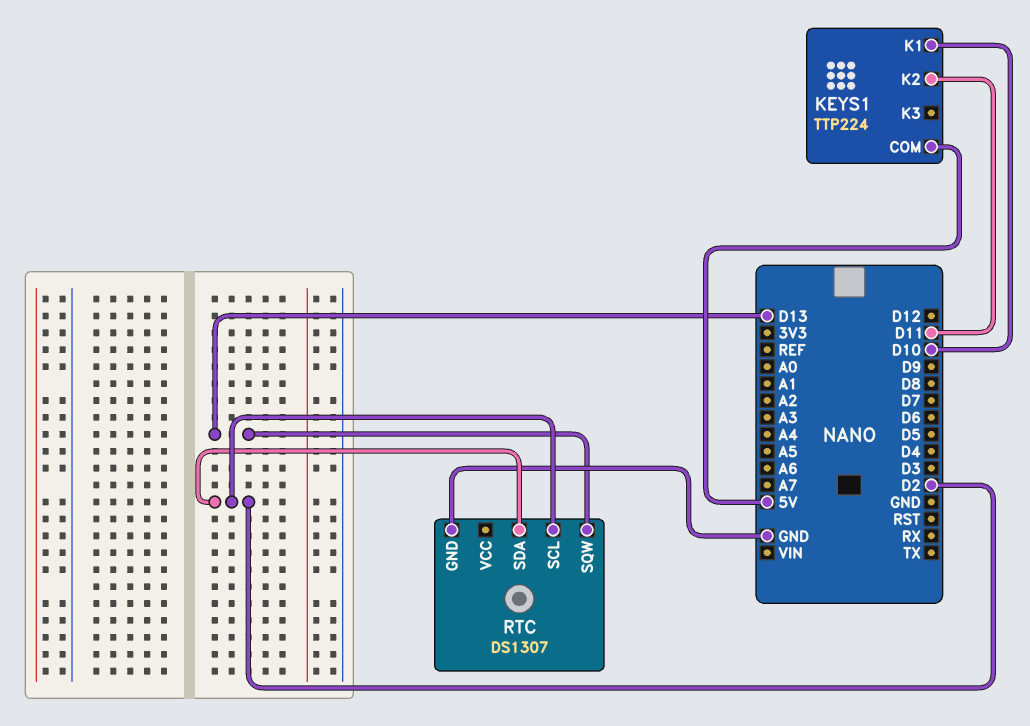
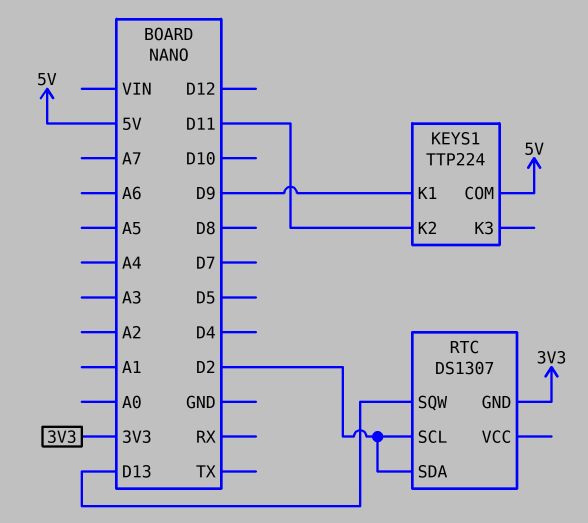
KEYS1 pin K1: D10 -> D9
RTC pin GND: GND -> 3V3

